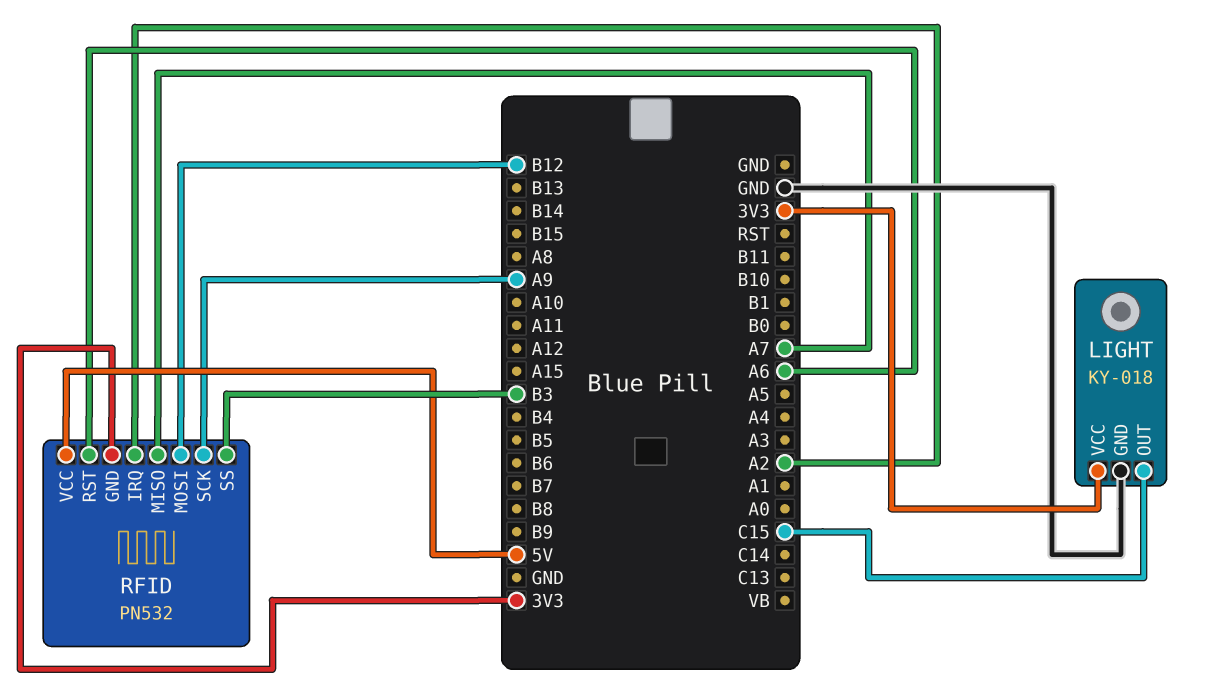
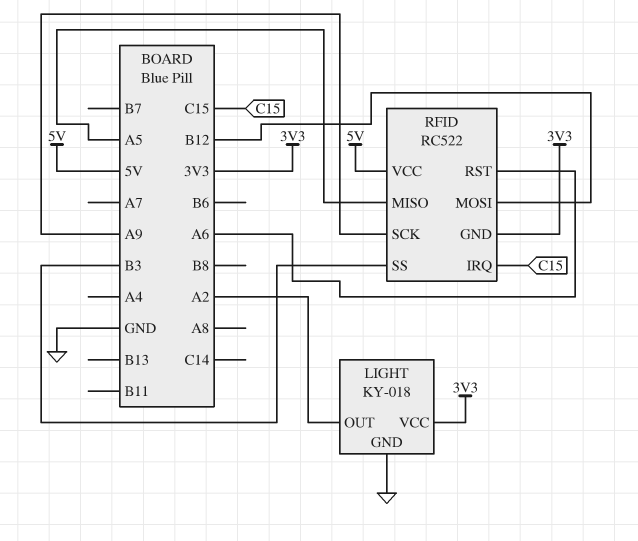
LIGHT pin OUT: C15 -> A2
RFID: PN532 -> RC522
RFID pin IRQ: A2 -> C15
RFID pin MISO: A7 -> A5

